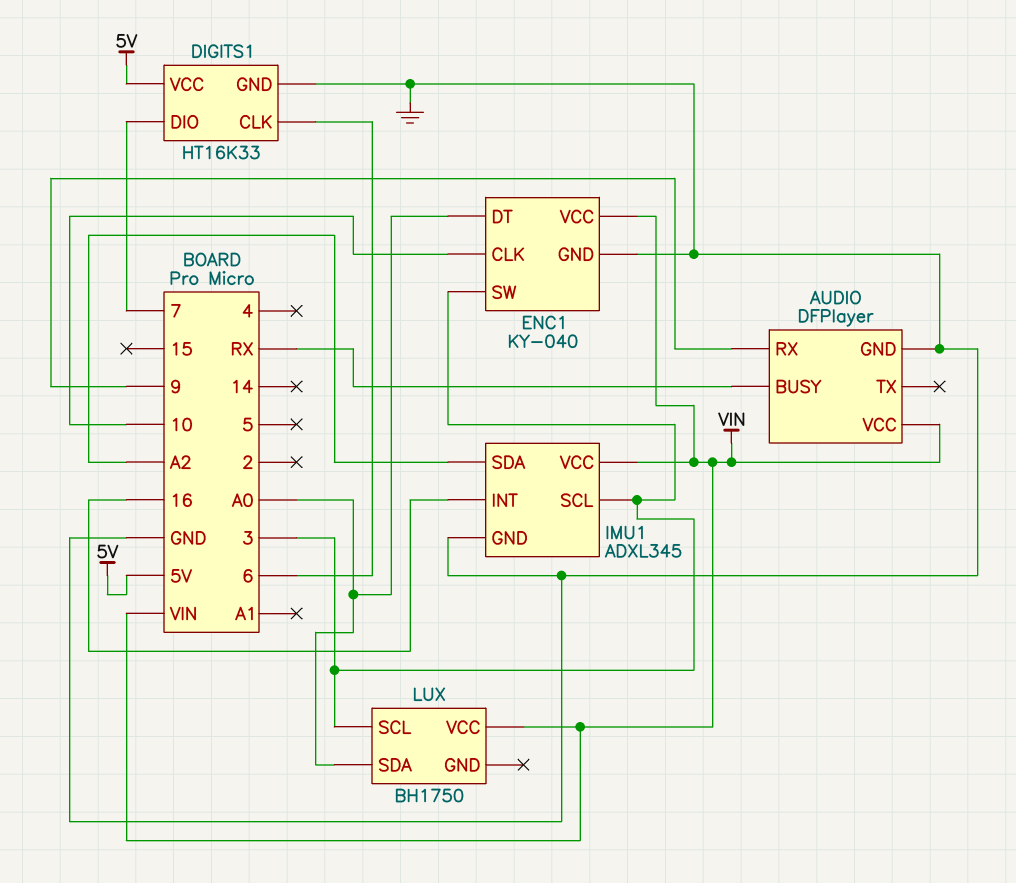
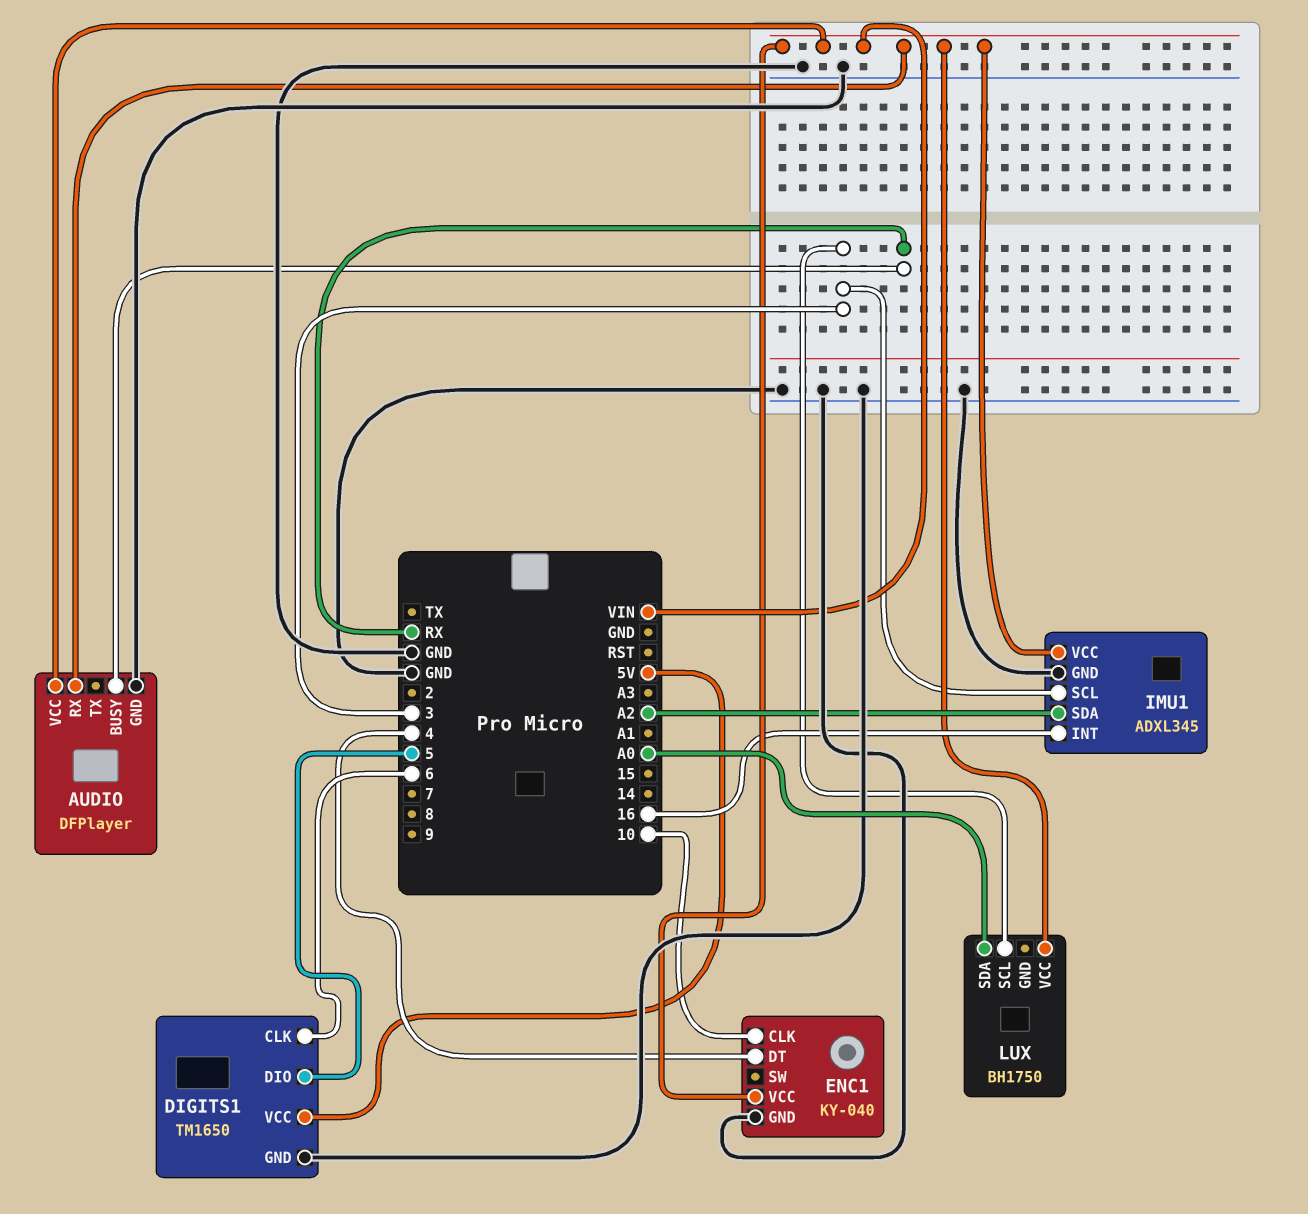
AUDIO pin RX: 9 -> VIN
DIGITS1: HT16K33 -> TM1650
DIGITS1 pin DIO: 7 -> 5
ENC1 pin DT: A0 -> 4
ENC1 pin SW: 3 -> none

